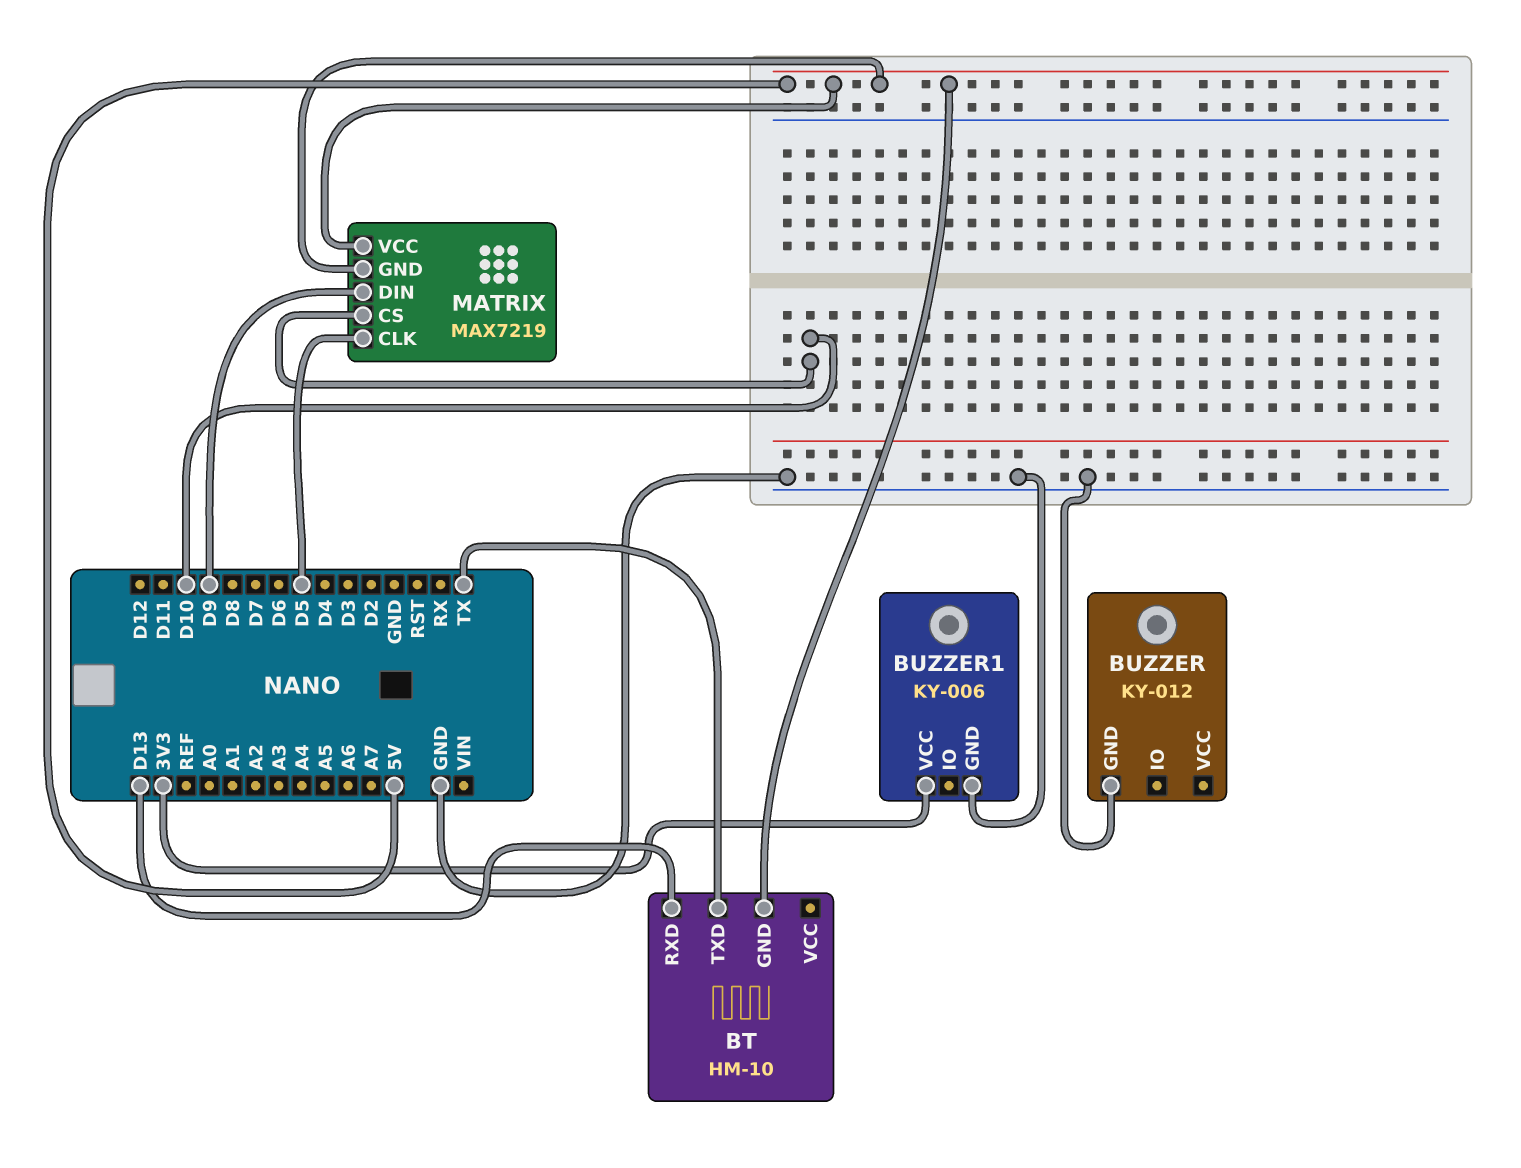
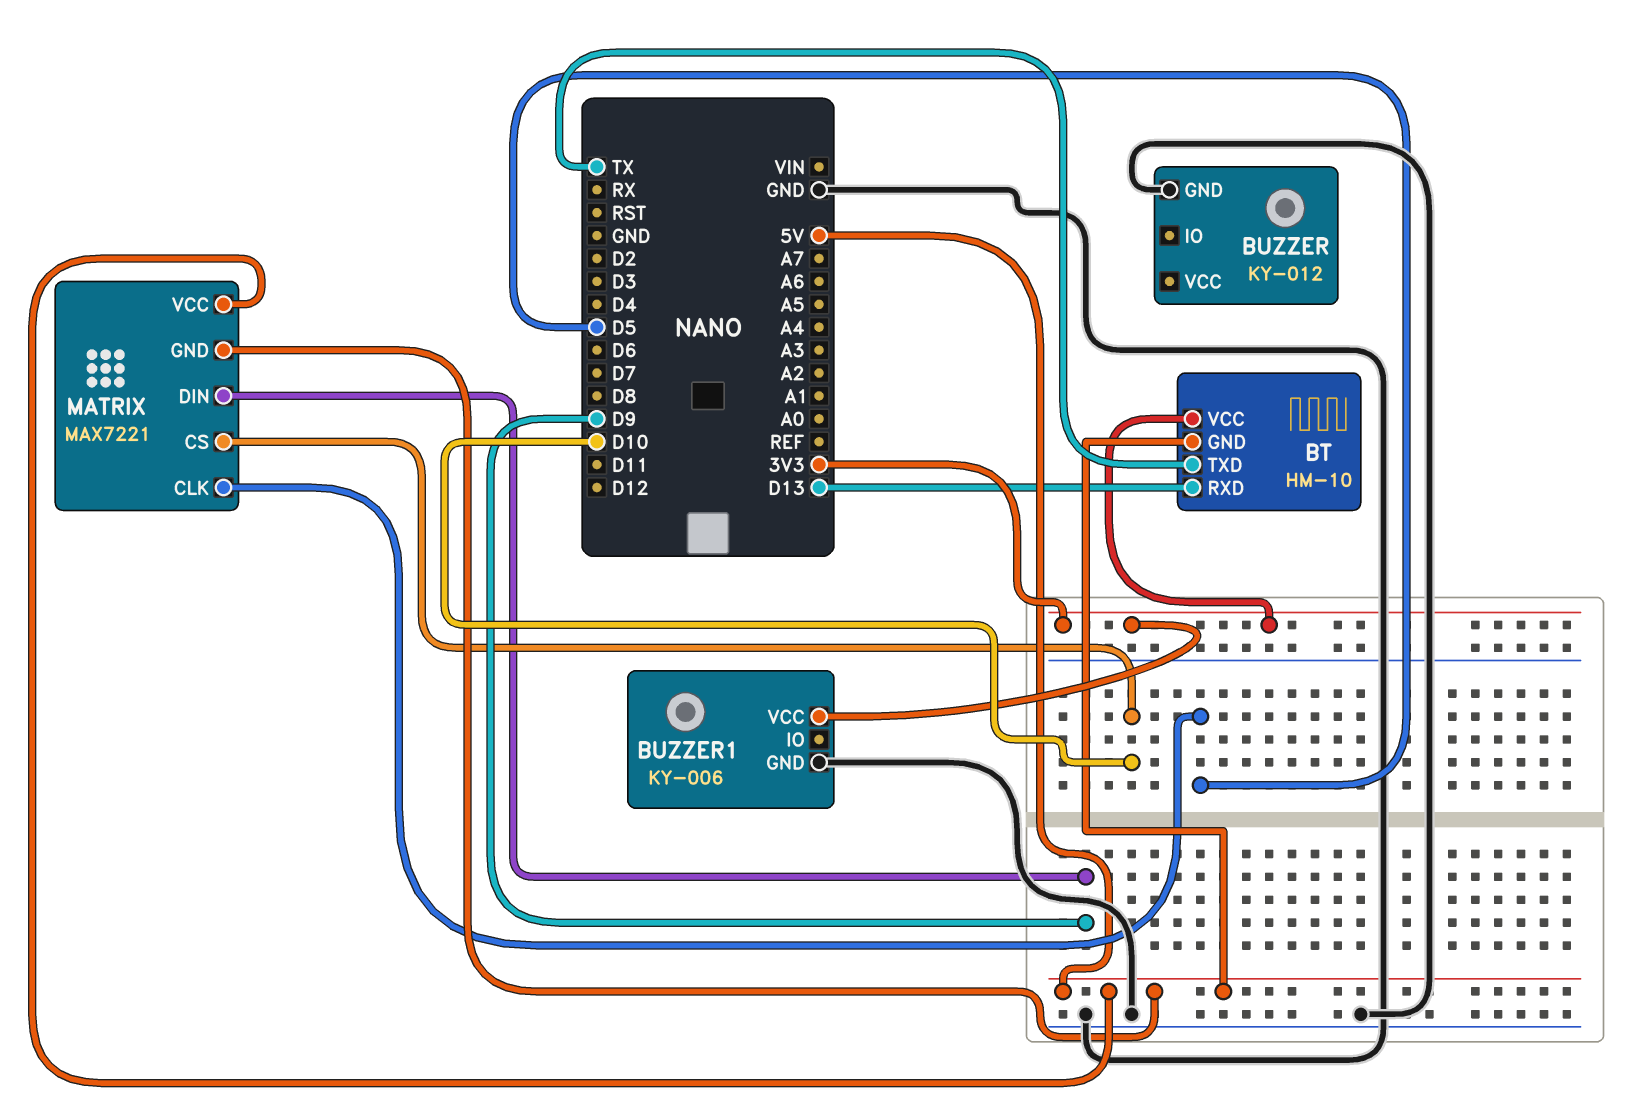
BT pin VCC: none -> 3V3
MATRIX: MAX7219 -> MAX7221

